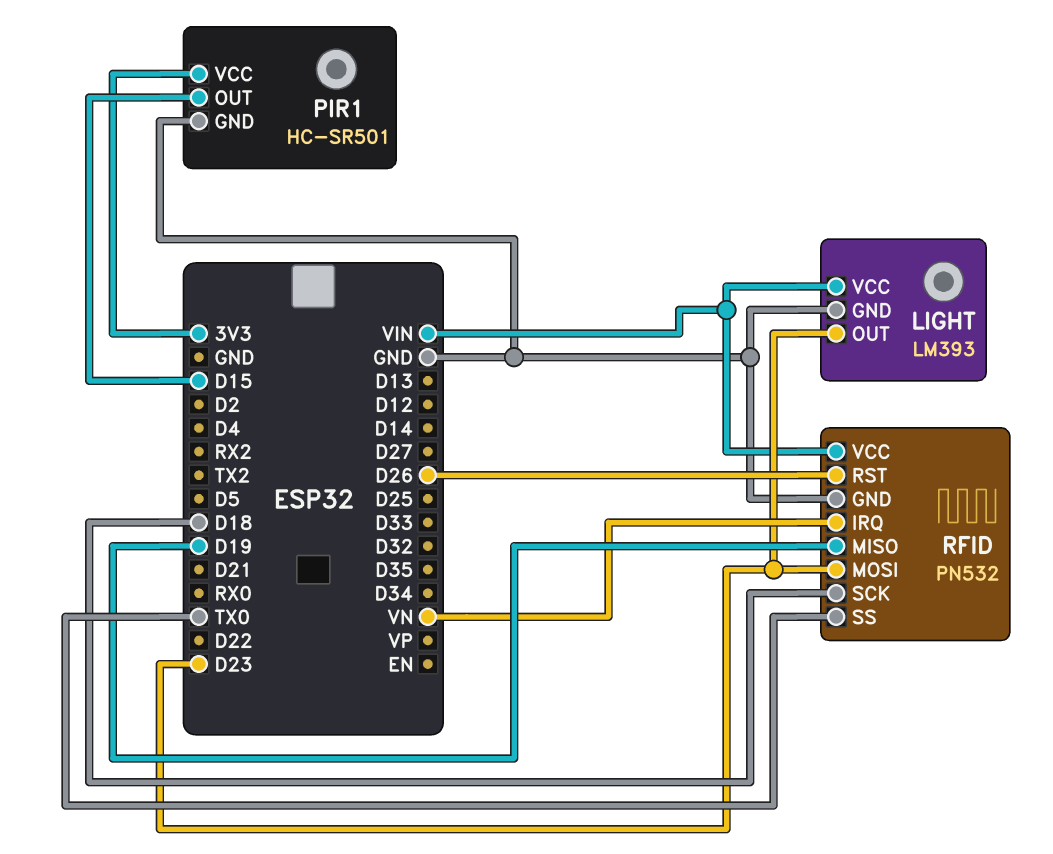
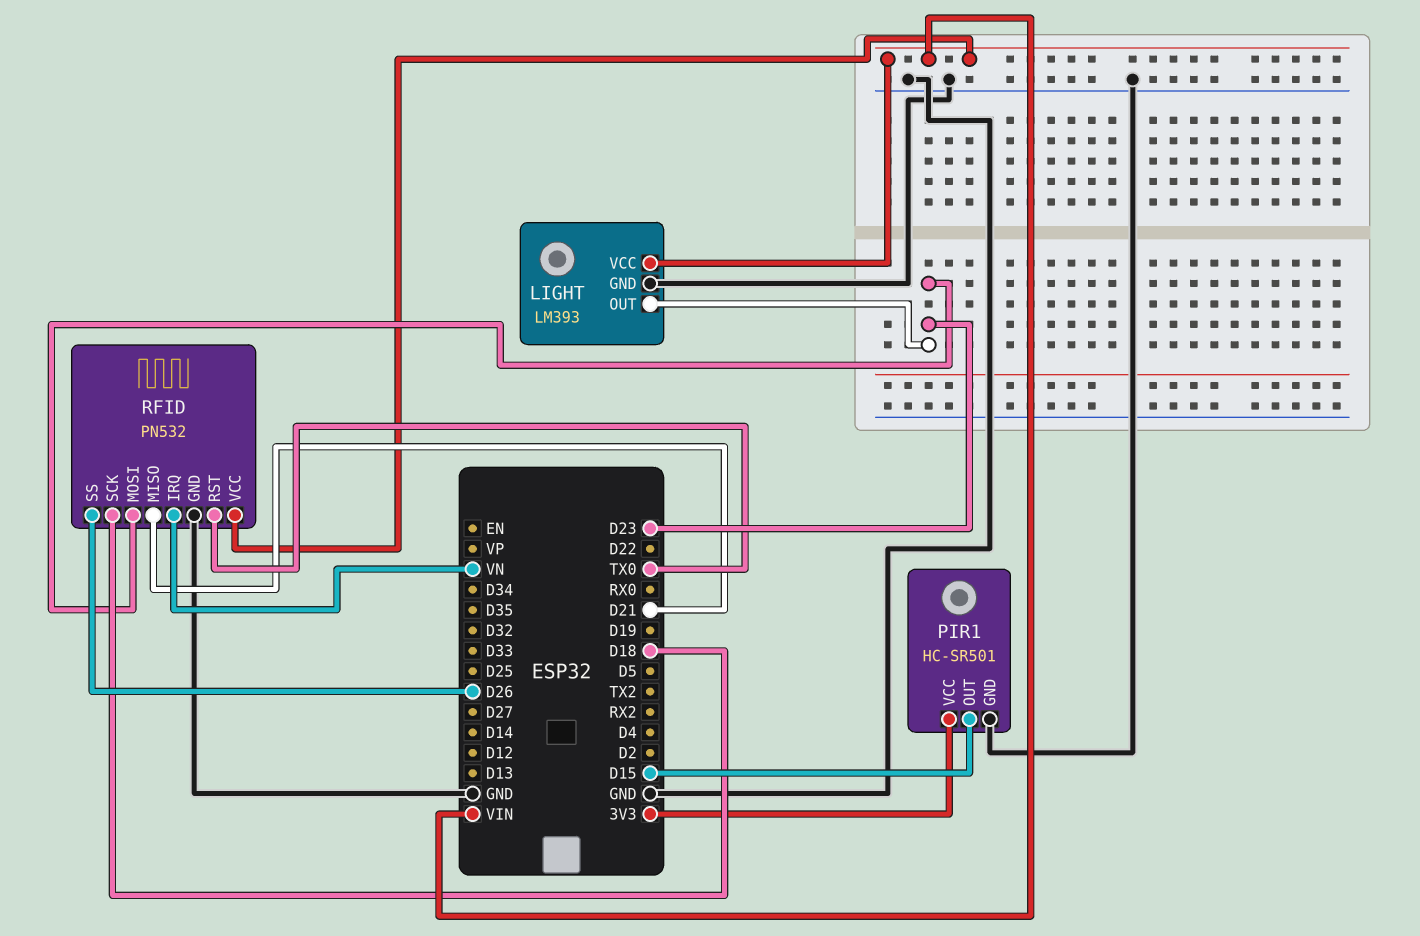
RFID pin MISO: D19 -> D21
RFID pin RST: D26 -> TX0
RFID pin SS: TX0 -> D26

